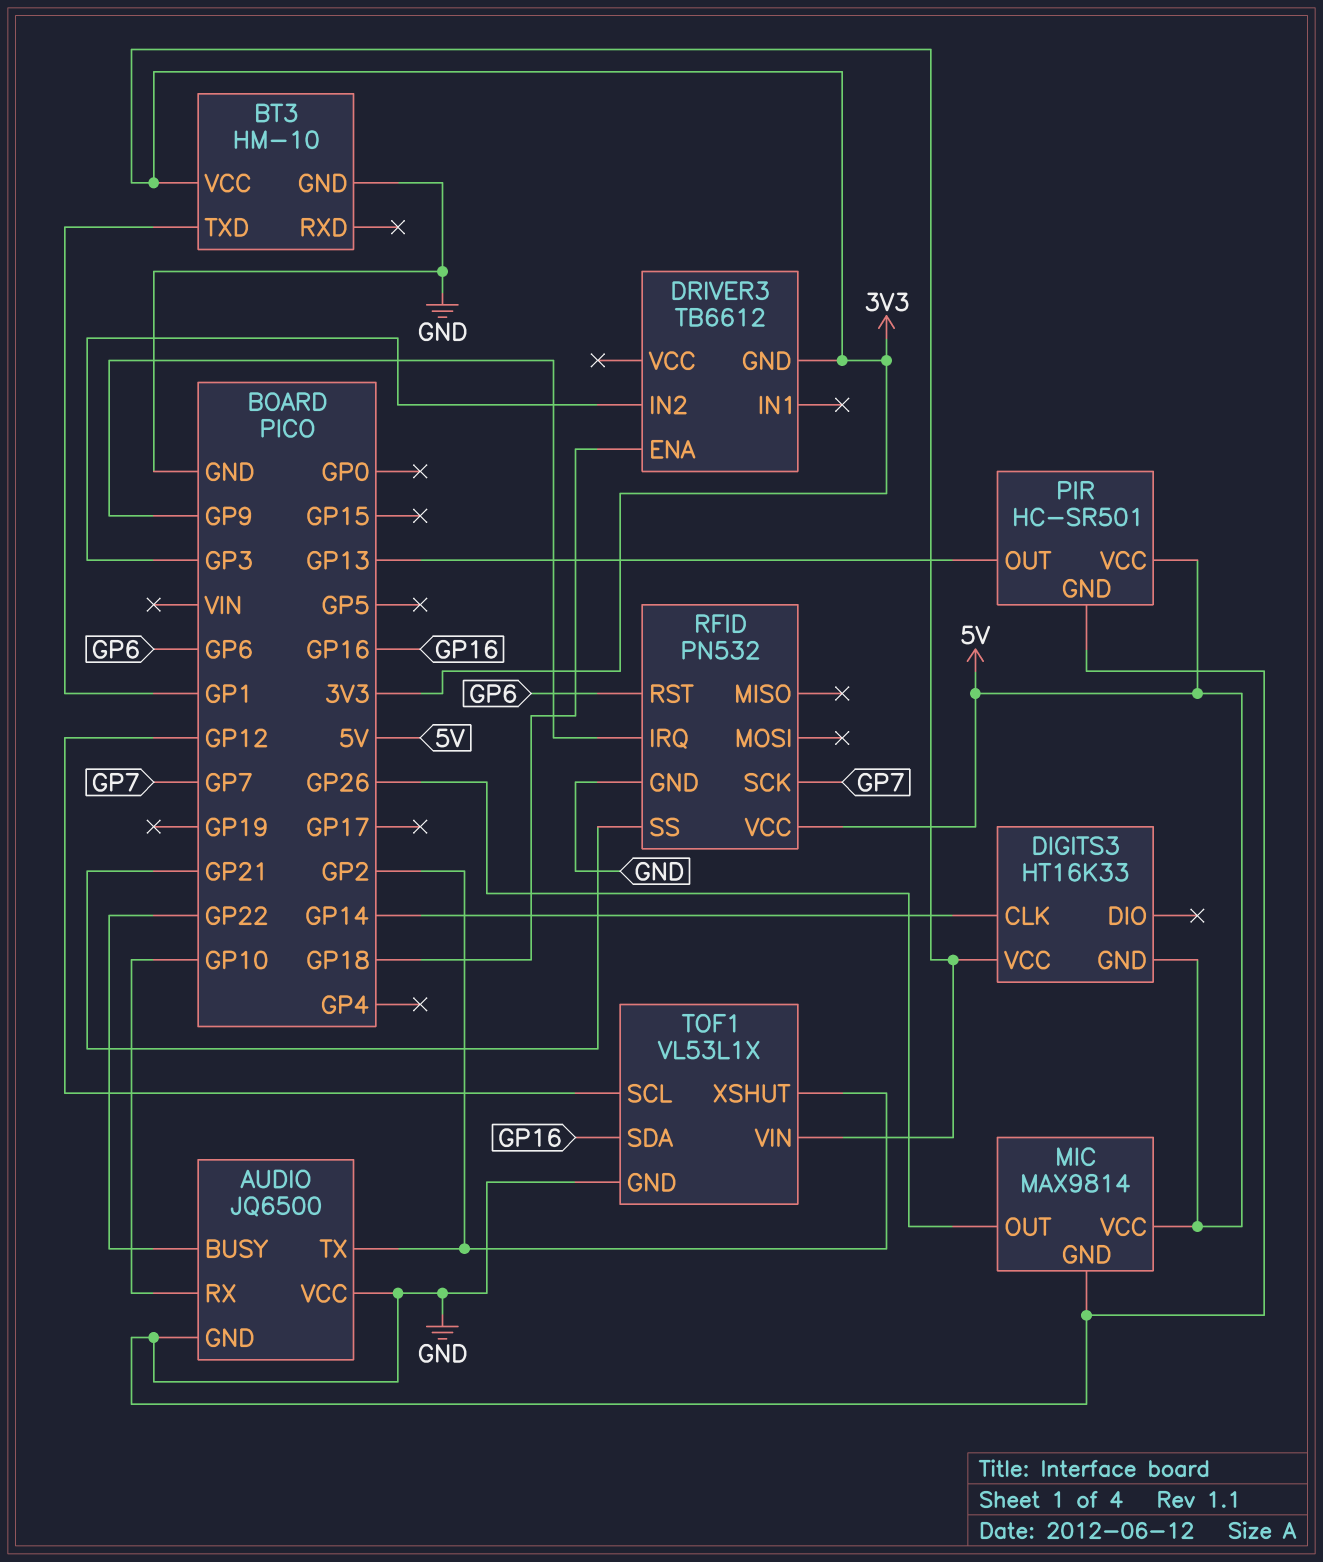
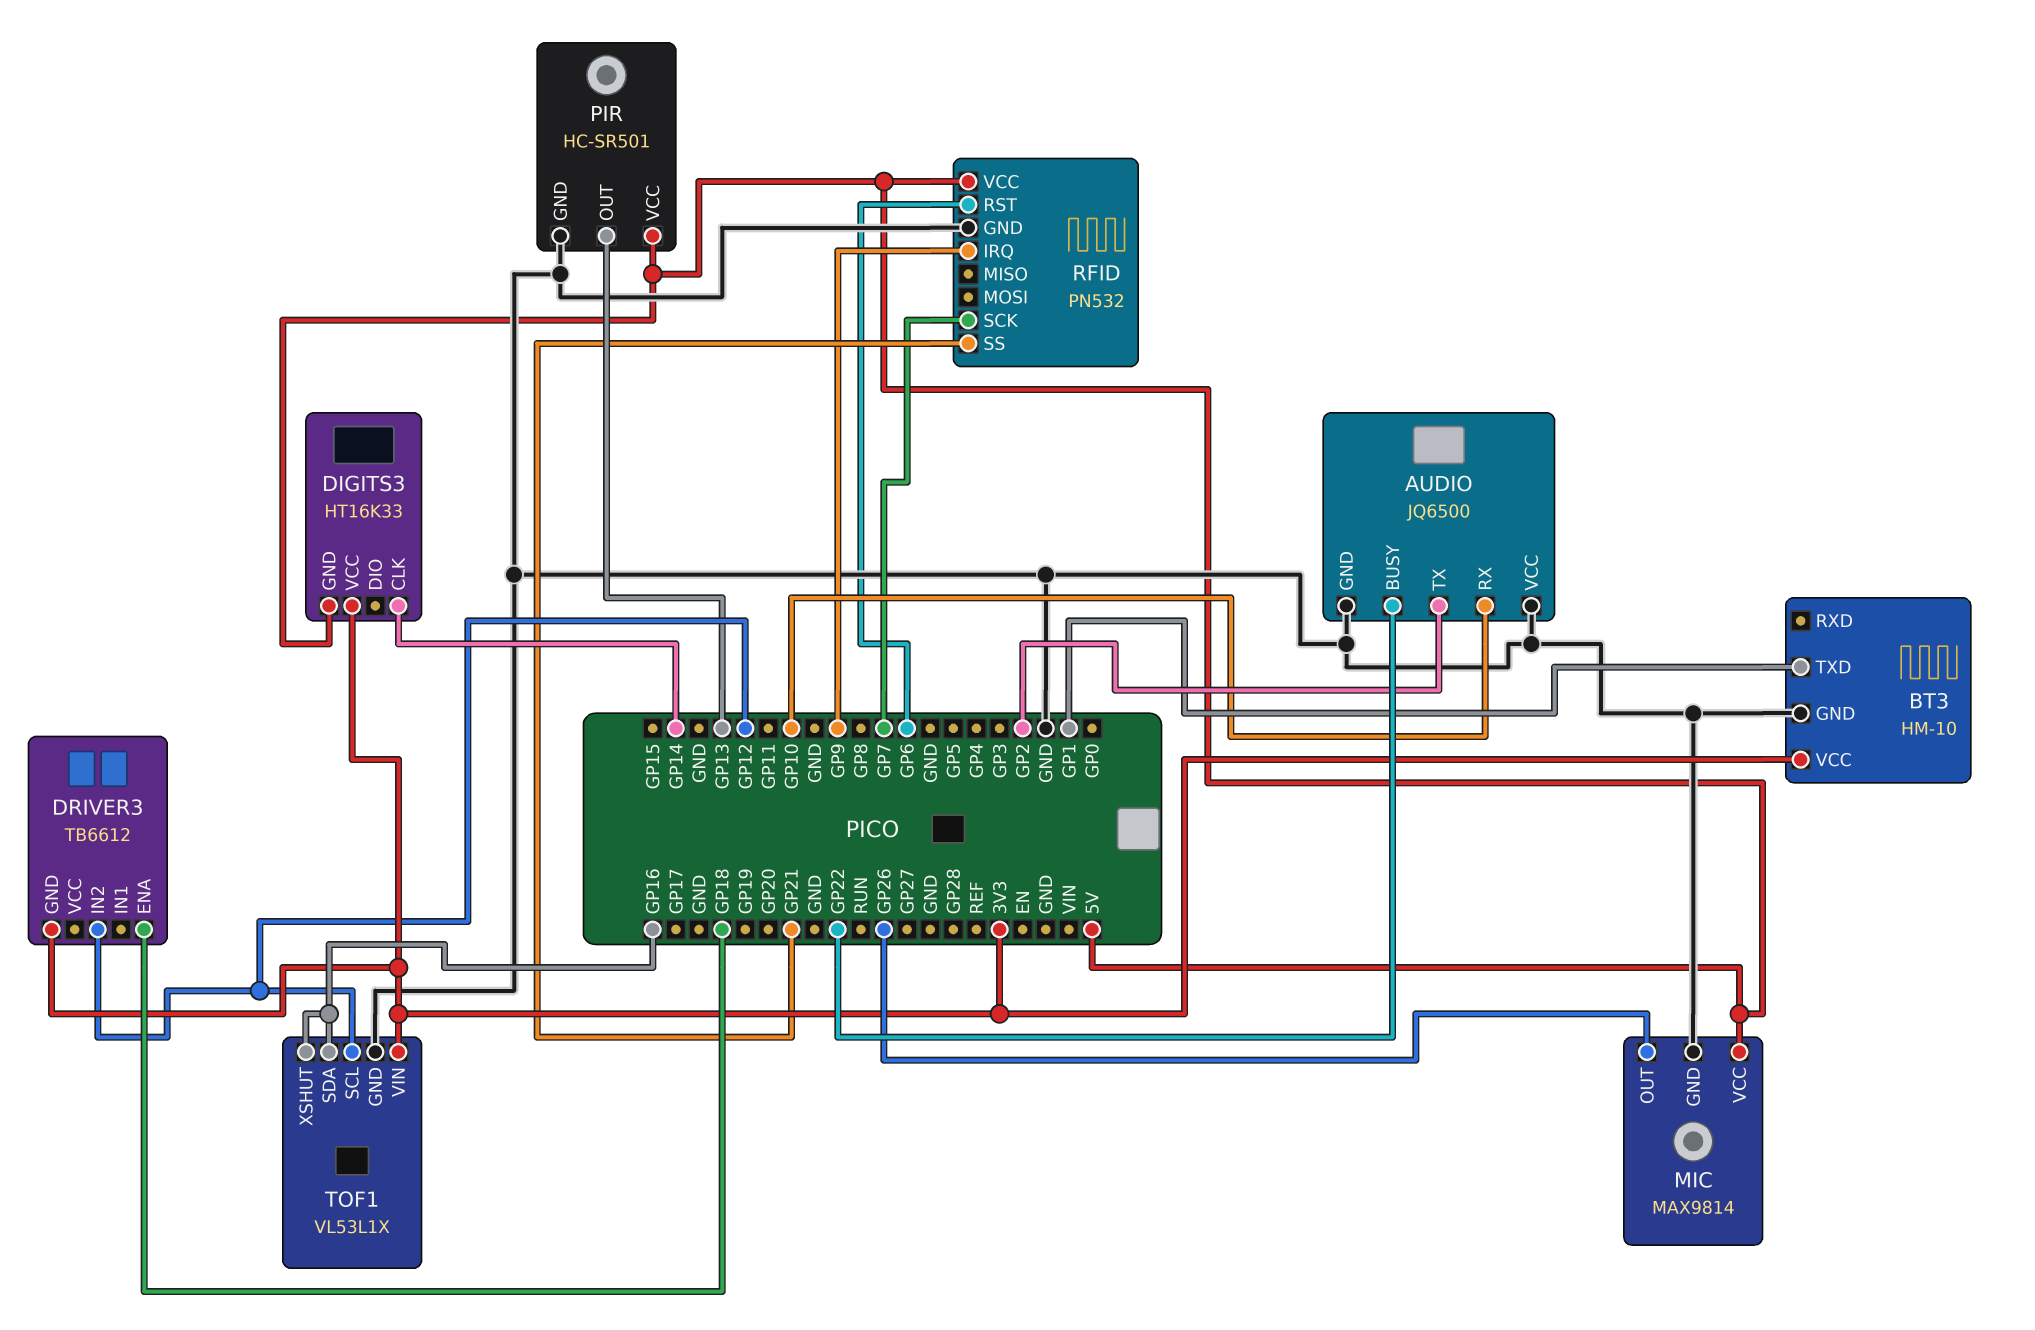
DRIVER3 pin IN2: GP3 -> GP12
TOF1 pin XSHUT: GP2 -> GP16

